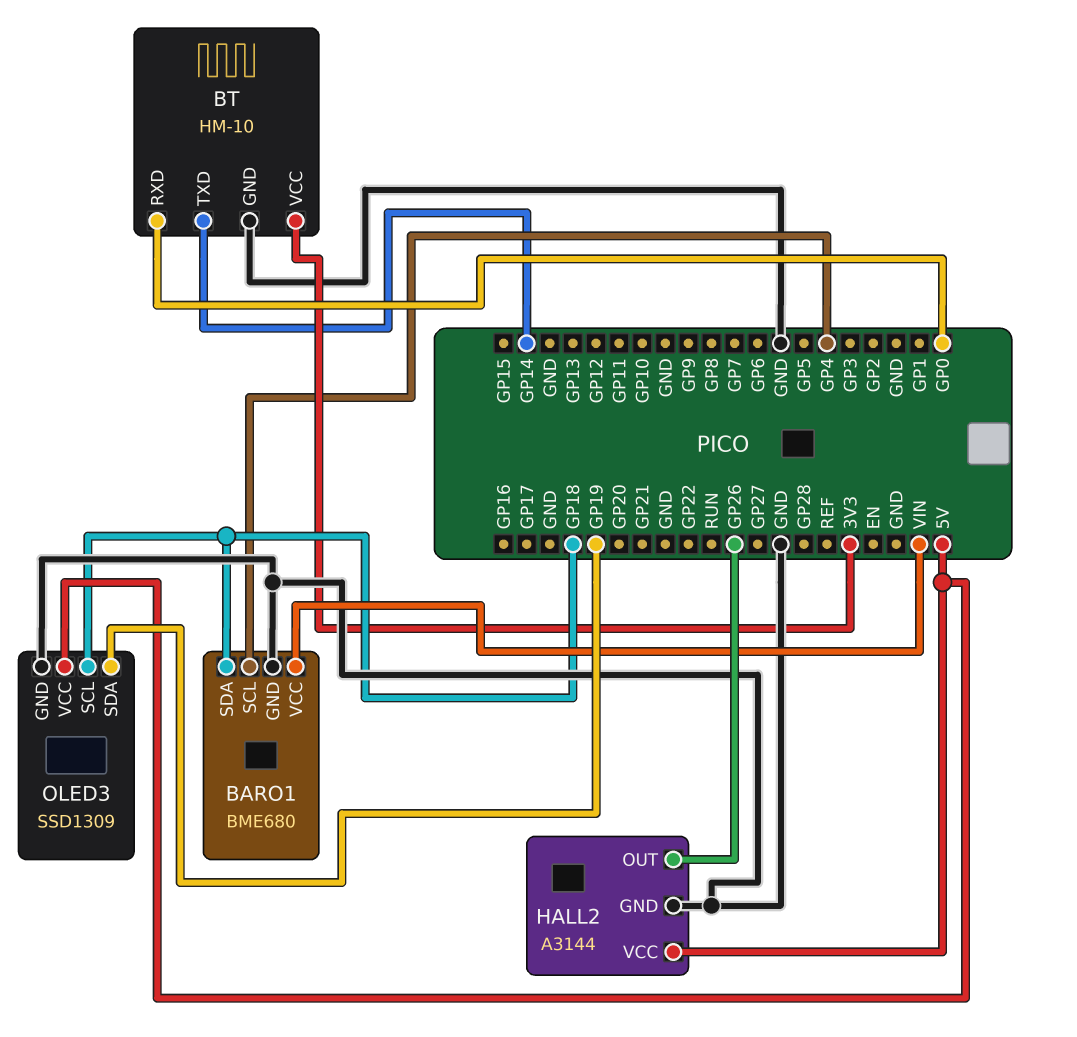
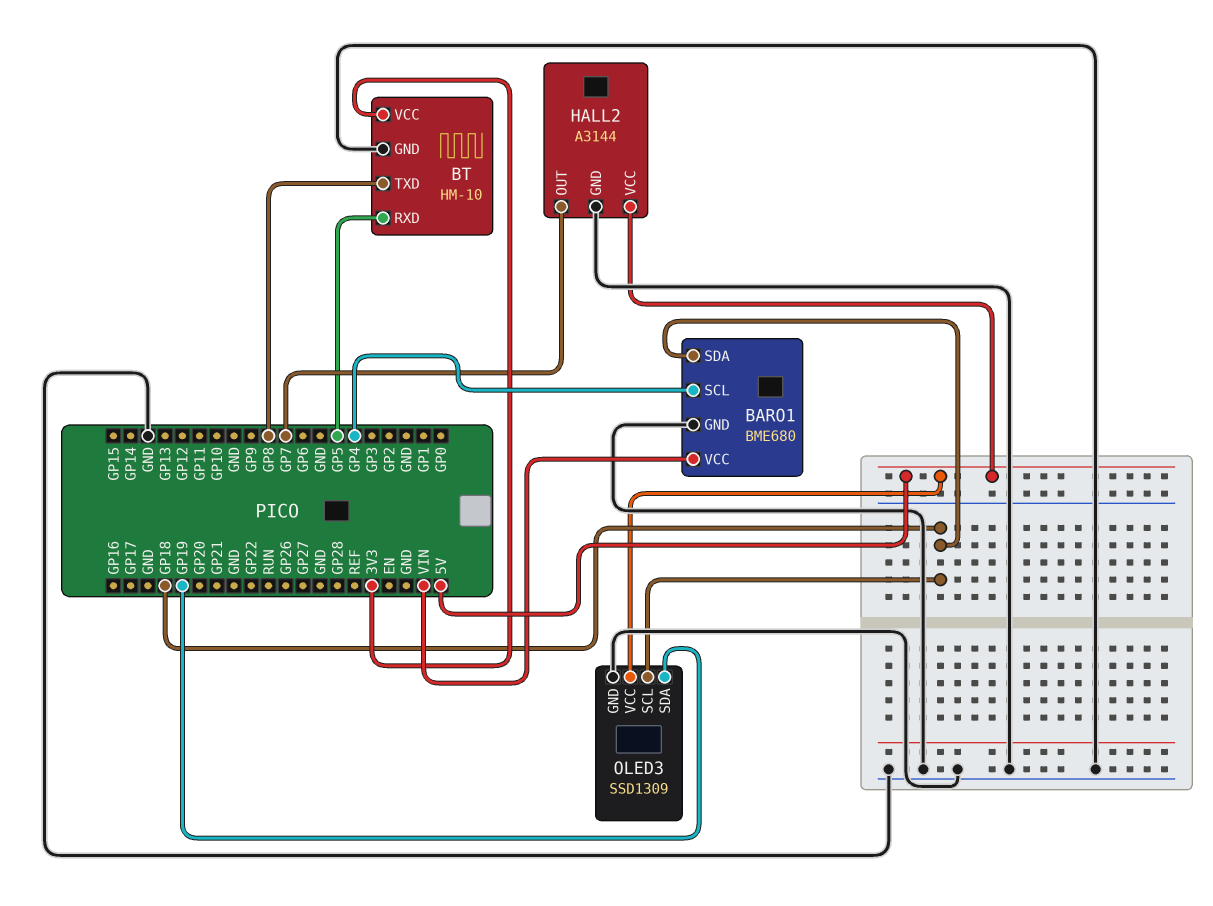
BT pin RXD: GP0 -> GP5
BT pin TXD: GP14 -> GP8
HALL2 pin OUT: GP26 -> GP7

